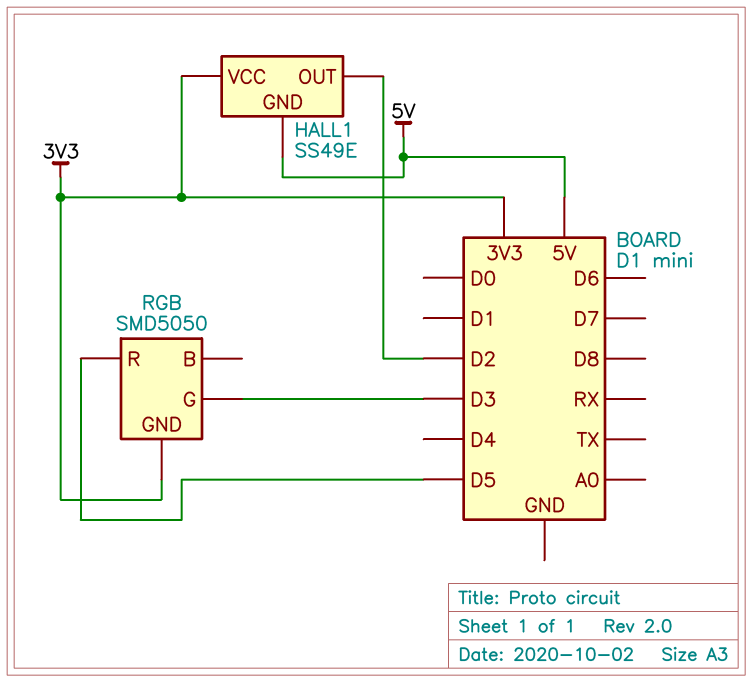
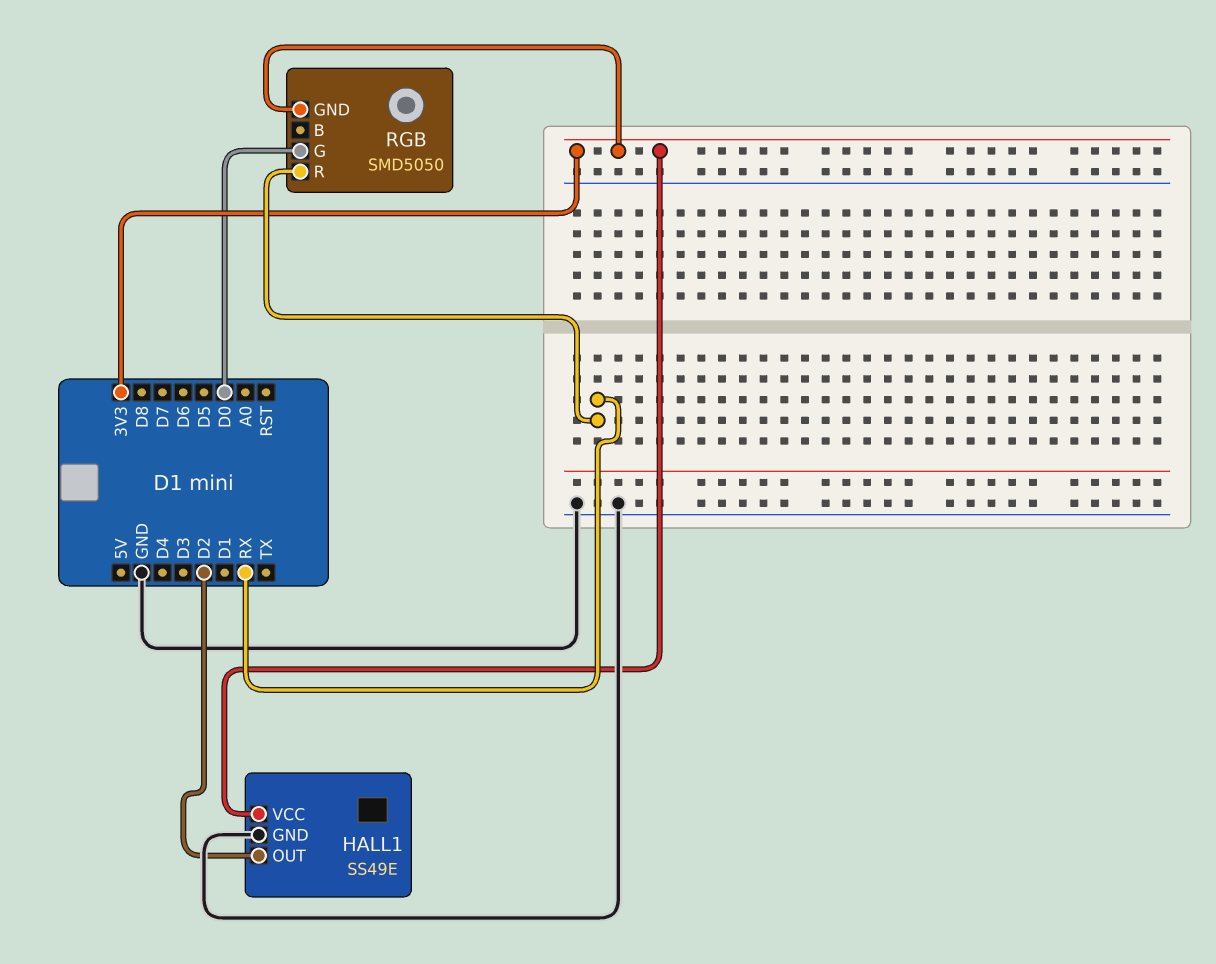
HALL1 pin GND: 5V -> GND
RGB pin G: D3 -> D0
RGB pin R: D5 -> RX

